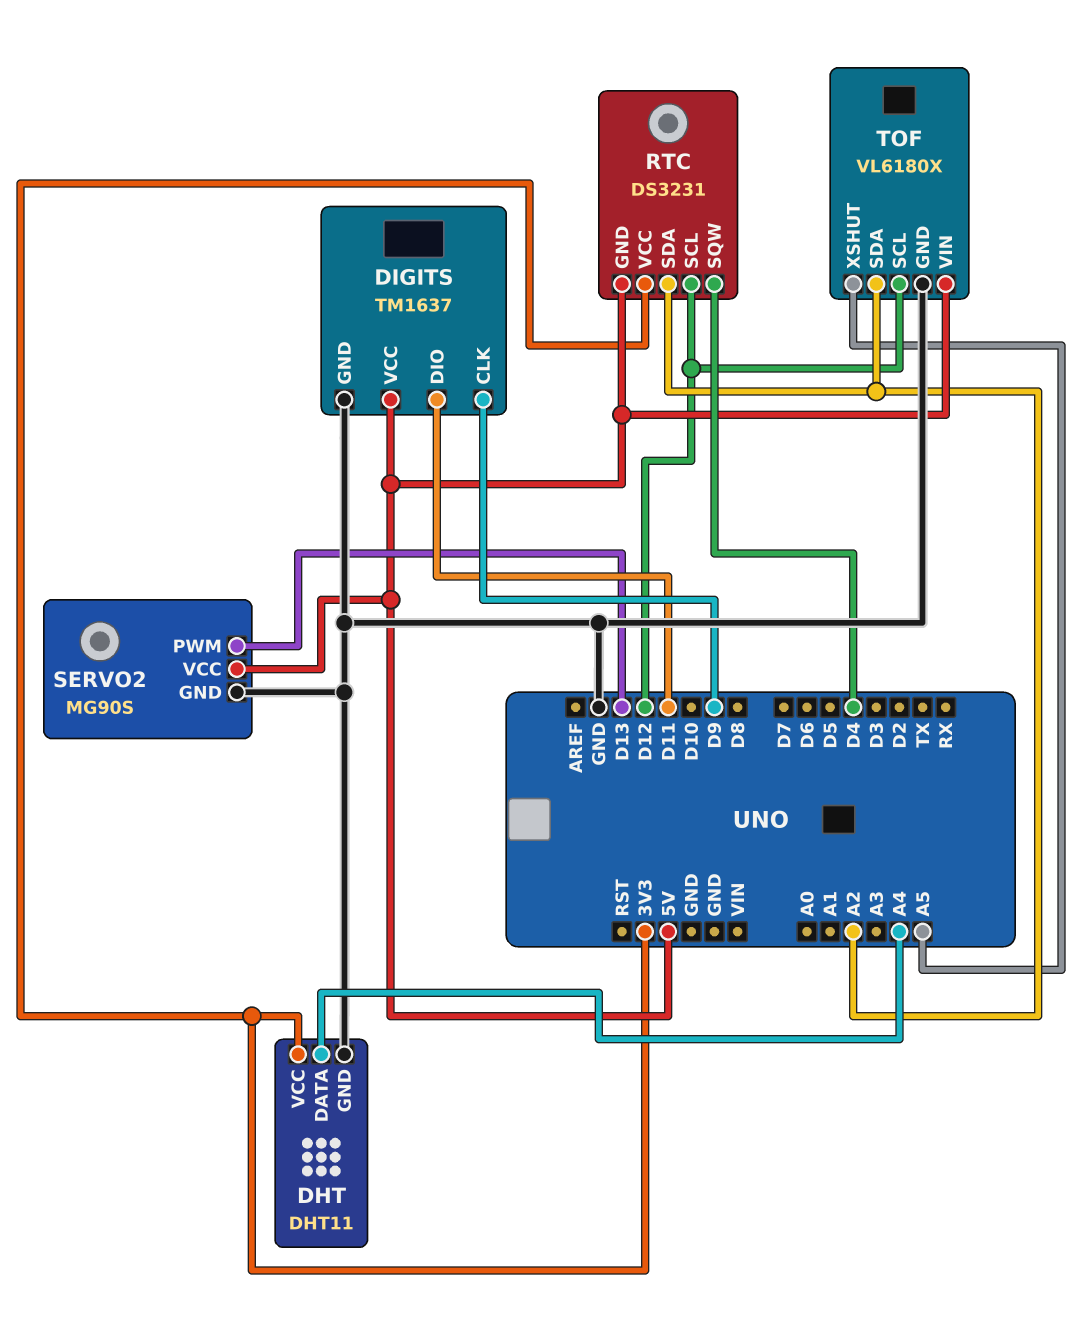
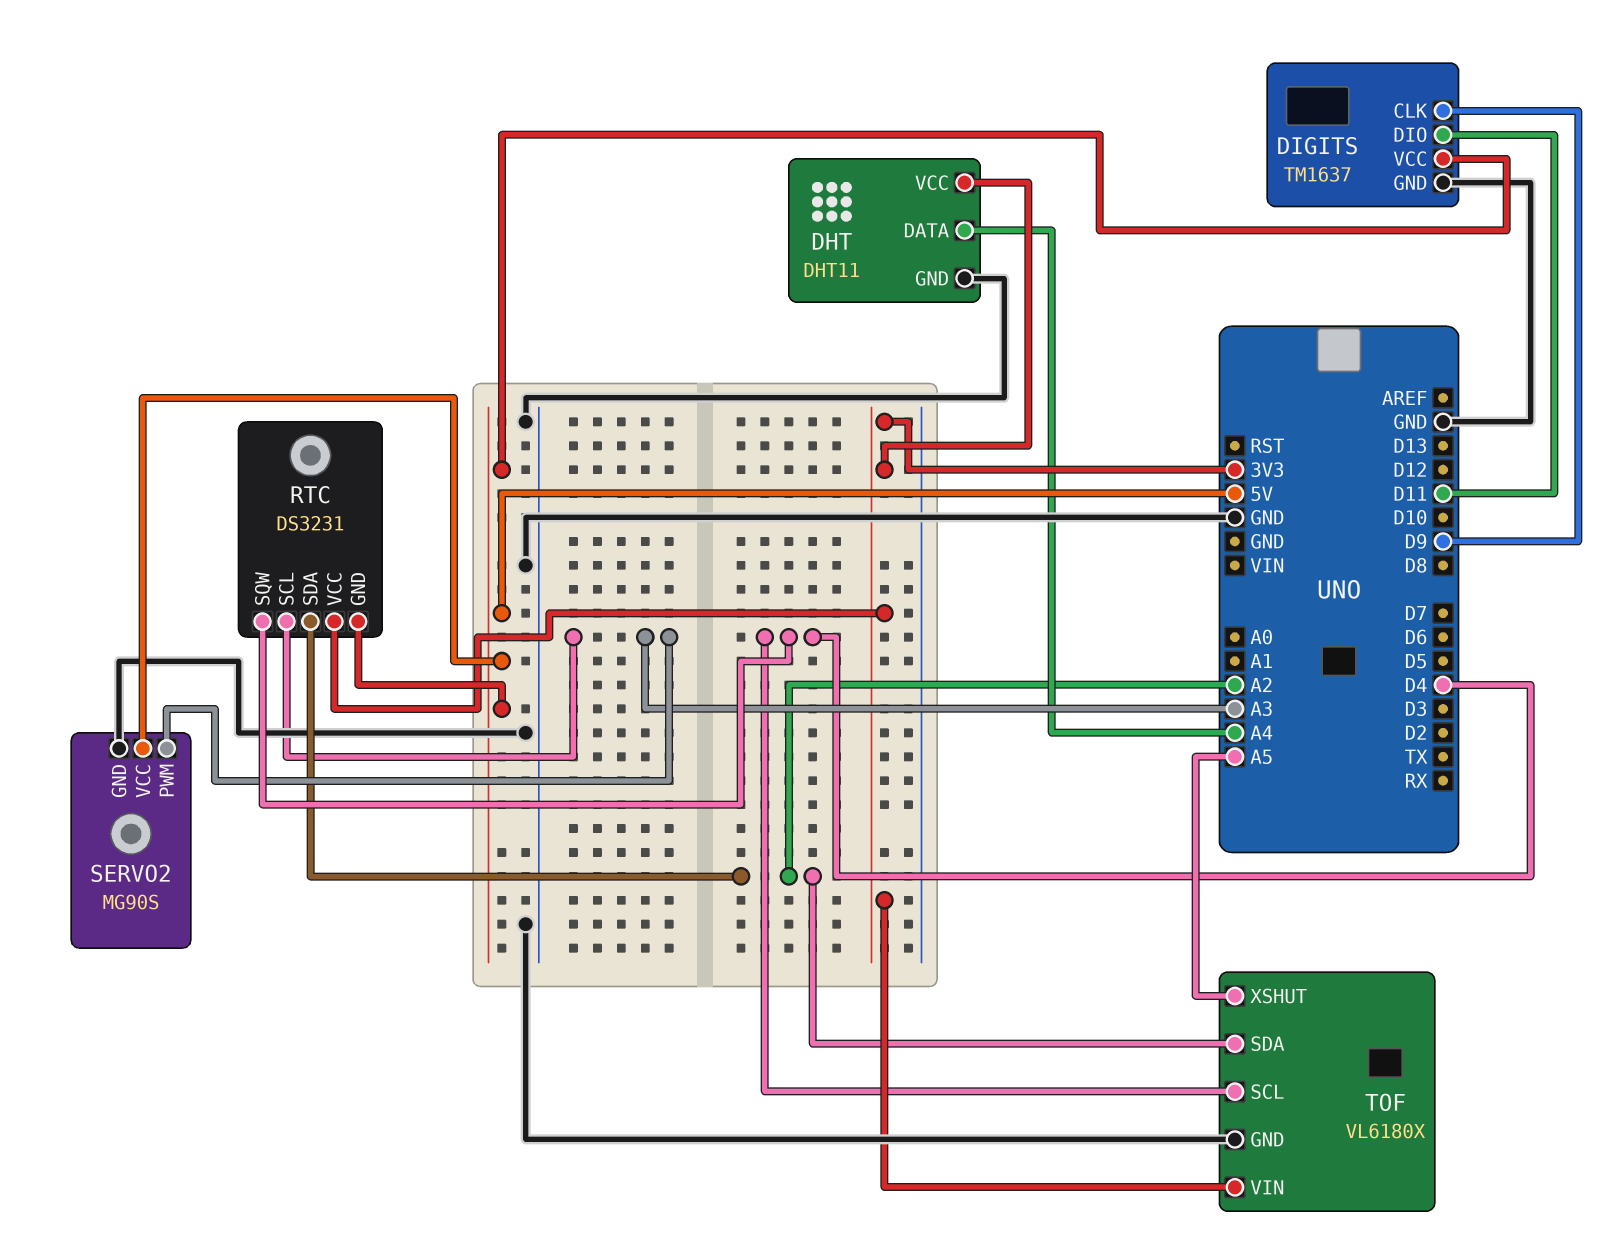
RTC pin SCL: D12 -> A3
SERVO2 pin PWM: D13 -> A3
TOF pin SCL: D12 -> D4
TOF pin VIN: 5V -> 3V3

